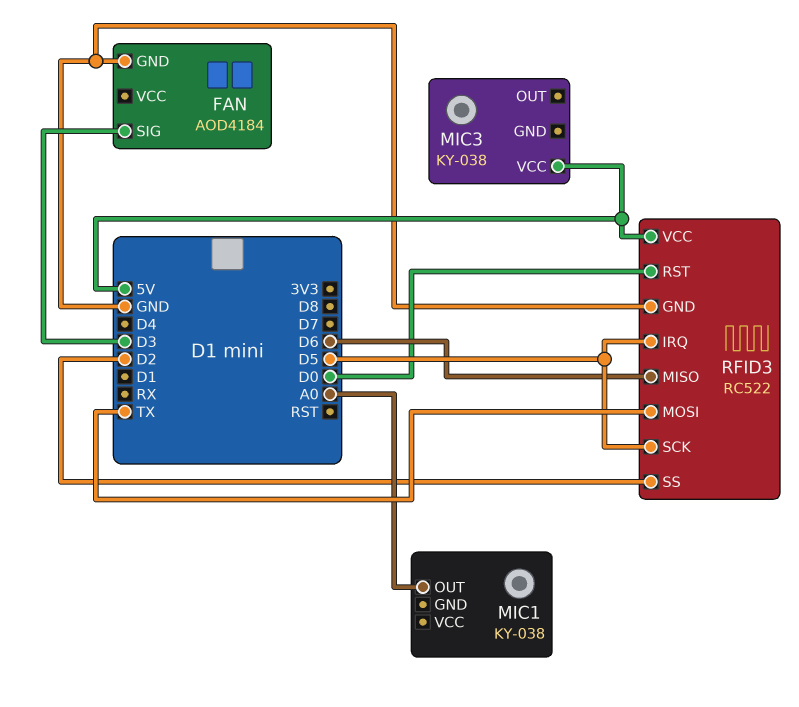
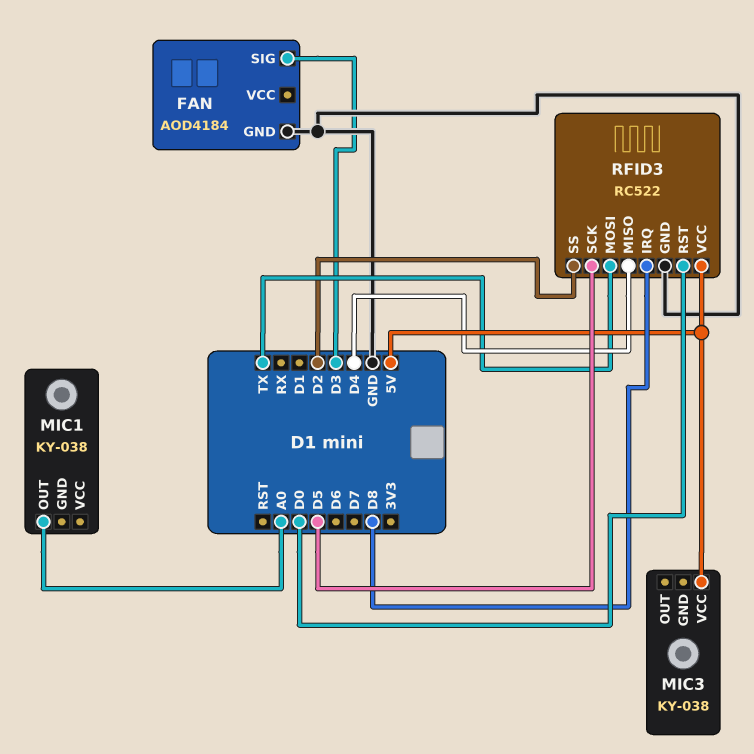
RFID3 pin IRQ: D5 -> D8
RFID3 pin MISO: D6 -> D4

